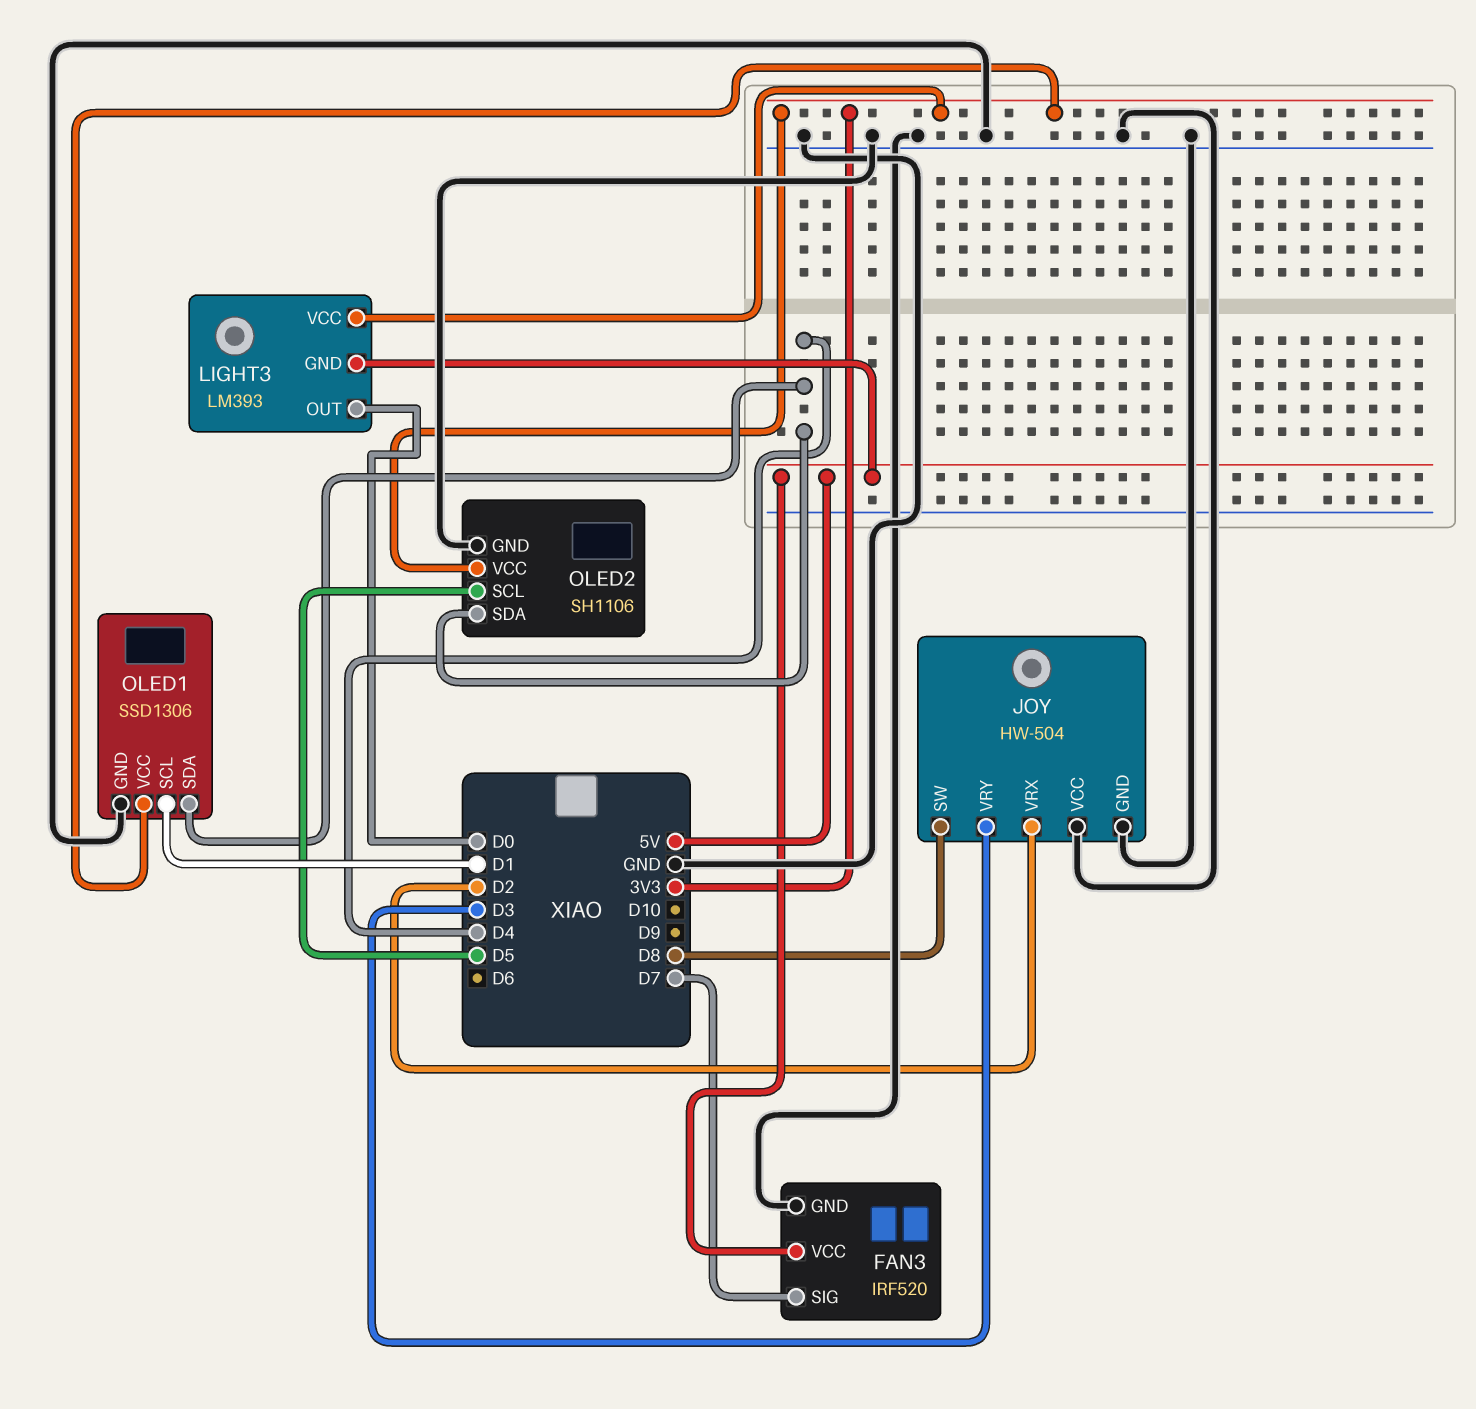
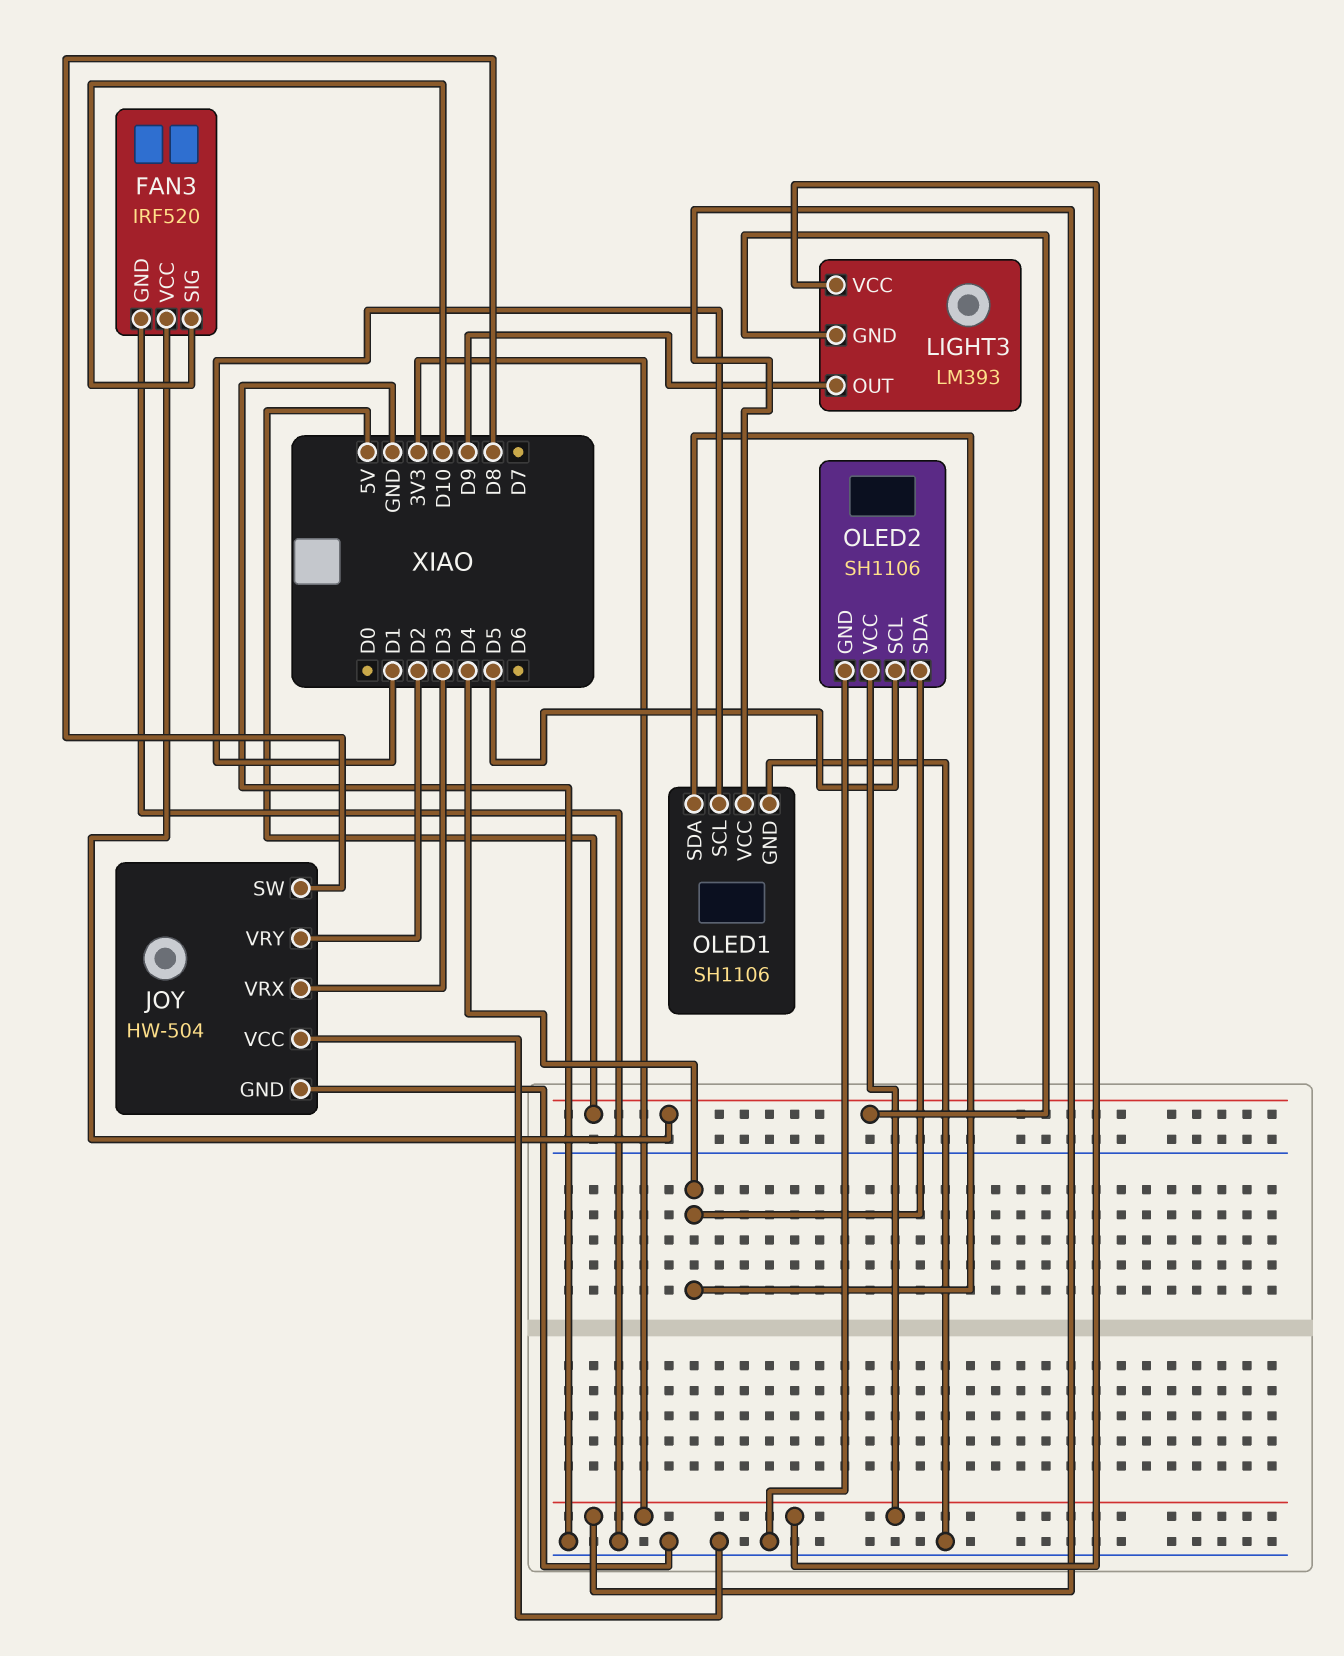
FAN3 pin SIG: D7 -> D10
JOY pin VRX: D2 -> D3
JOY pin VRY: D3 -> D2
LIGHT3 pin OUT: D0 -> D9
OLED1: SSD1306 -> SH1106

